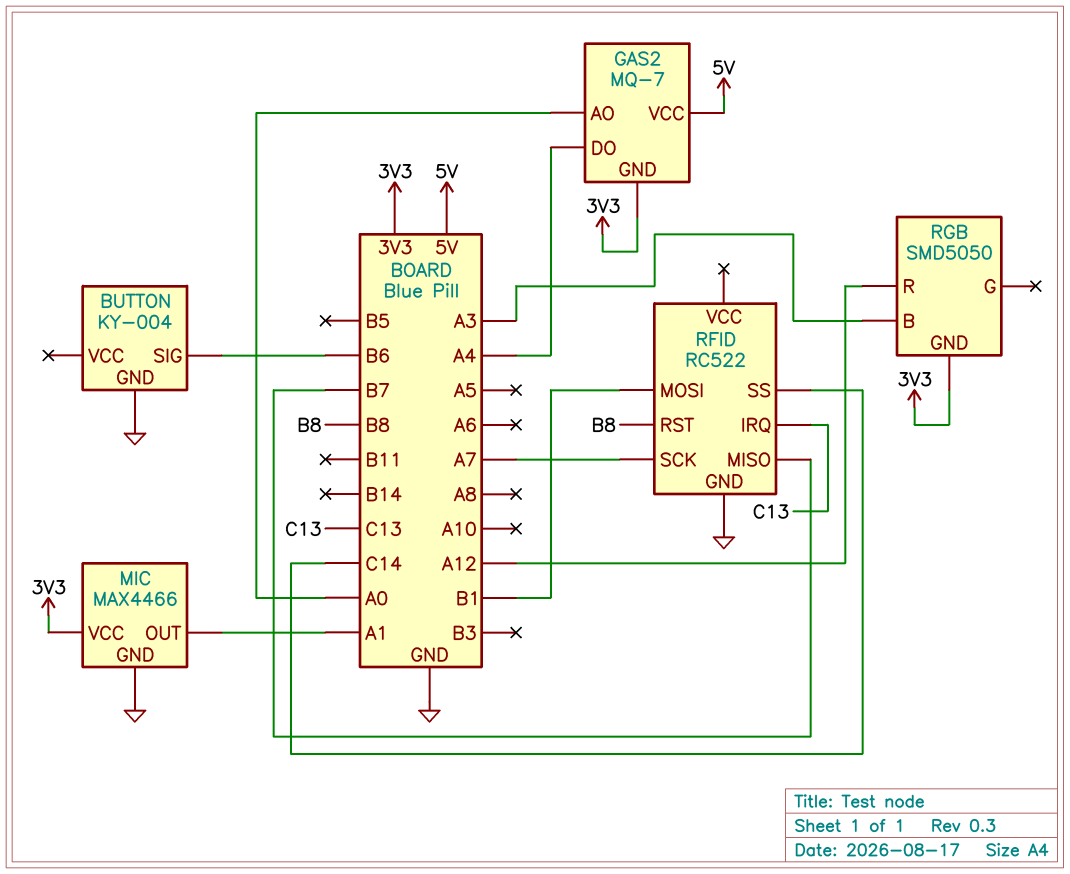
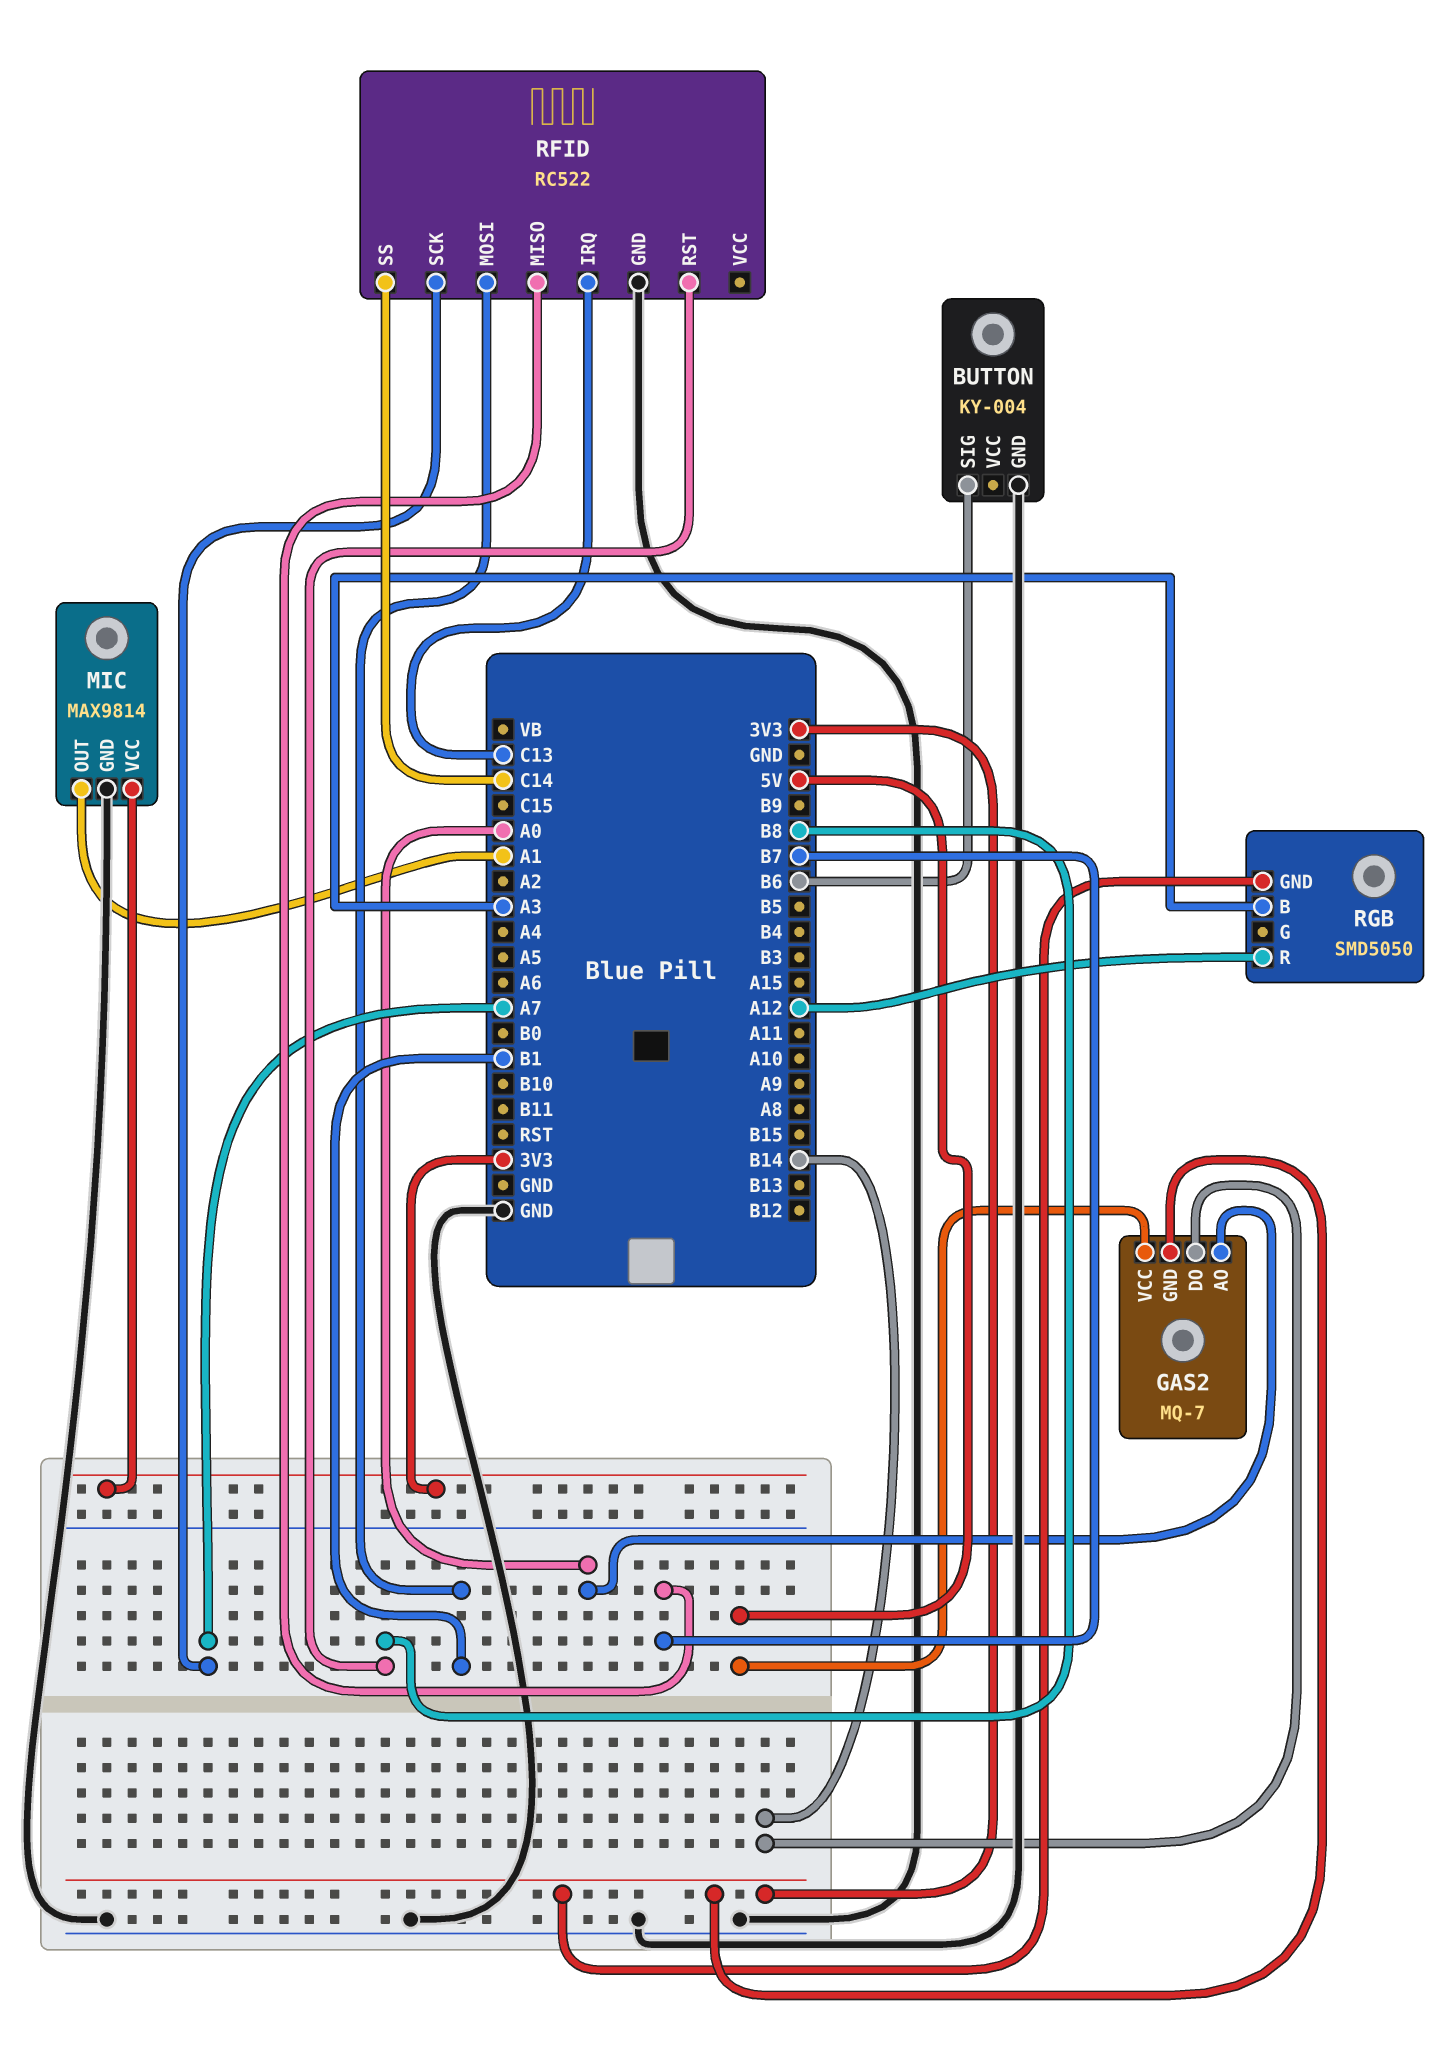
GAS2 pin DO: A4 -> B14
MIC: MAX4466 -> MAX9814

